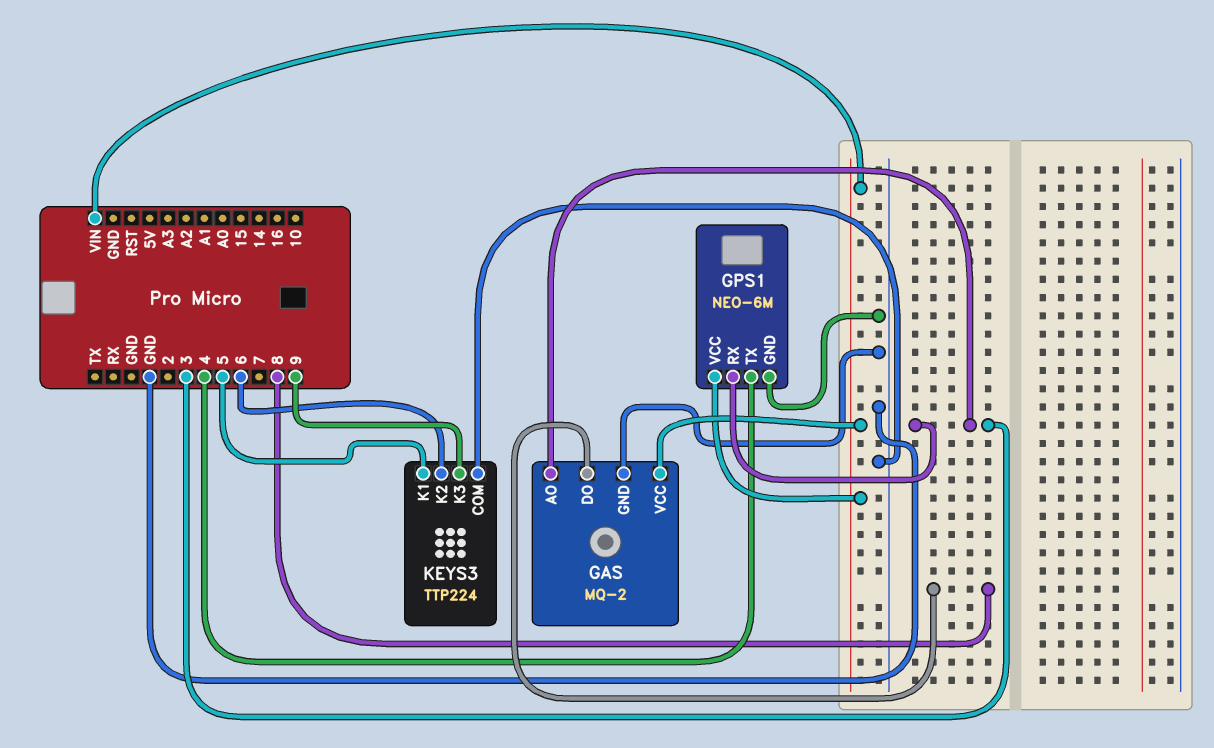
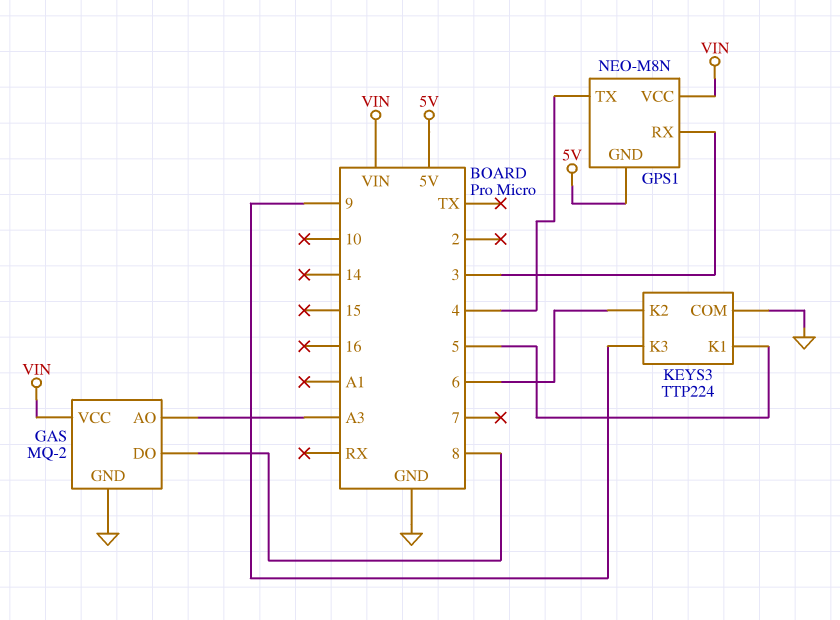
GAS pin AO: 3 -> A3
GPS1: NEO-6M -> NEO-M8N
GPS1 pin GND: GND -> 5V

